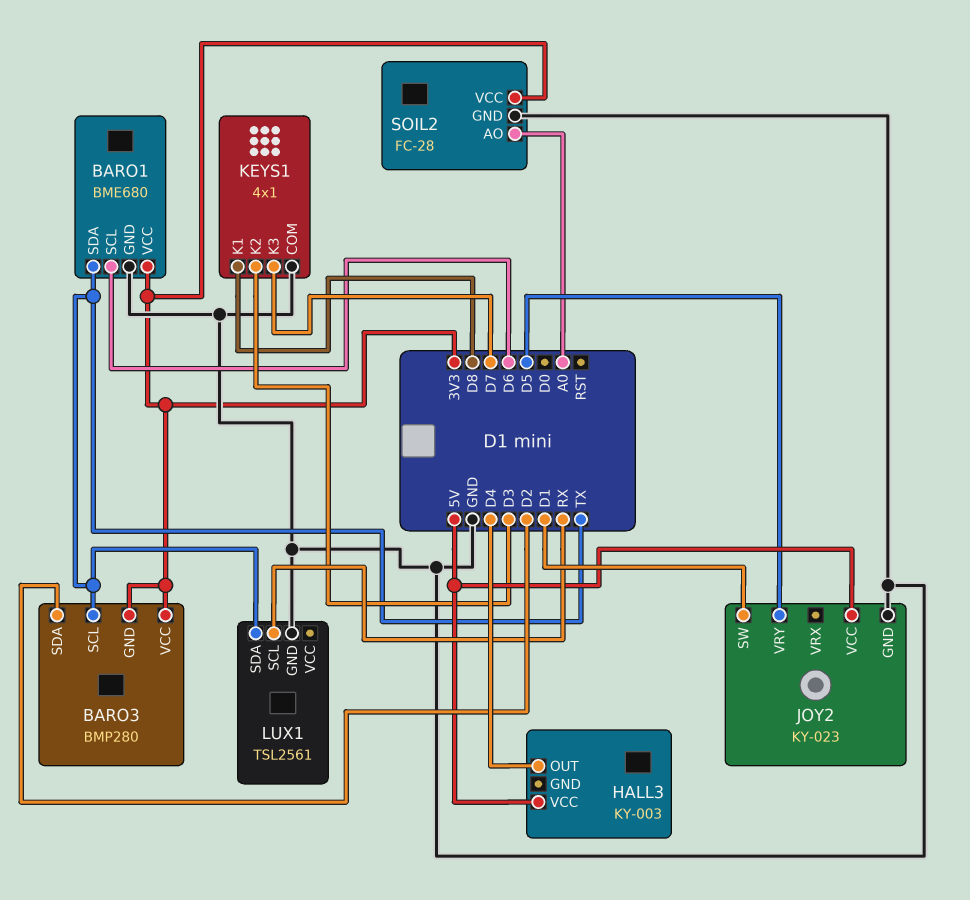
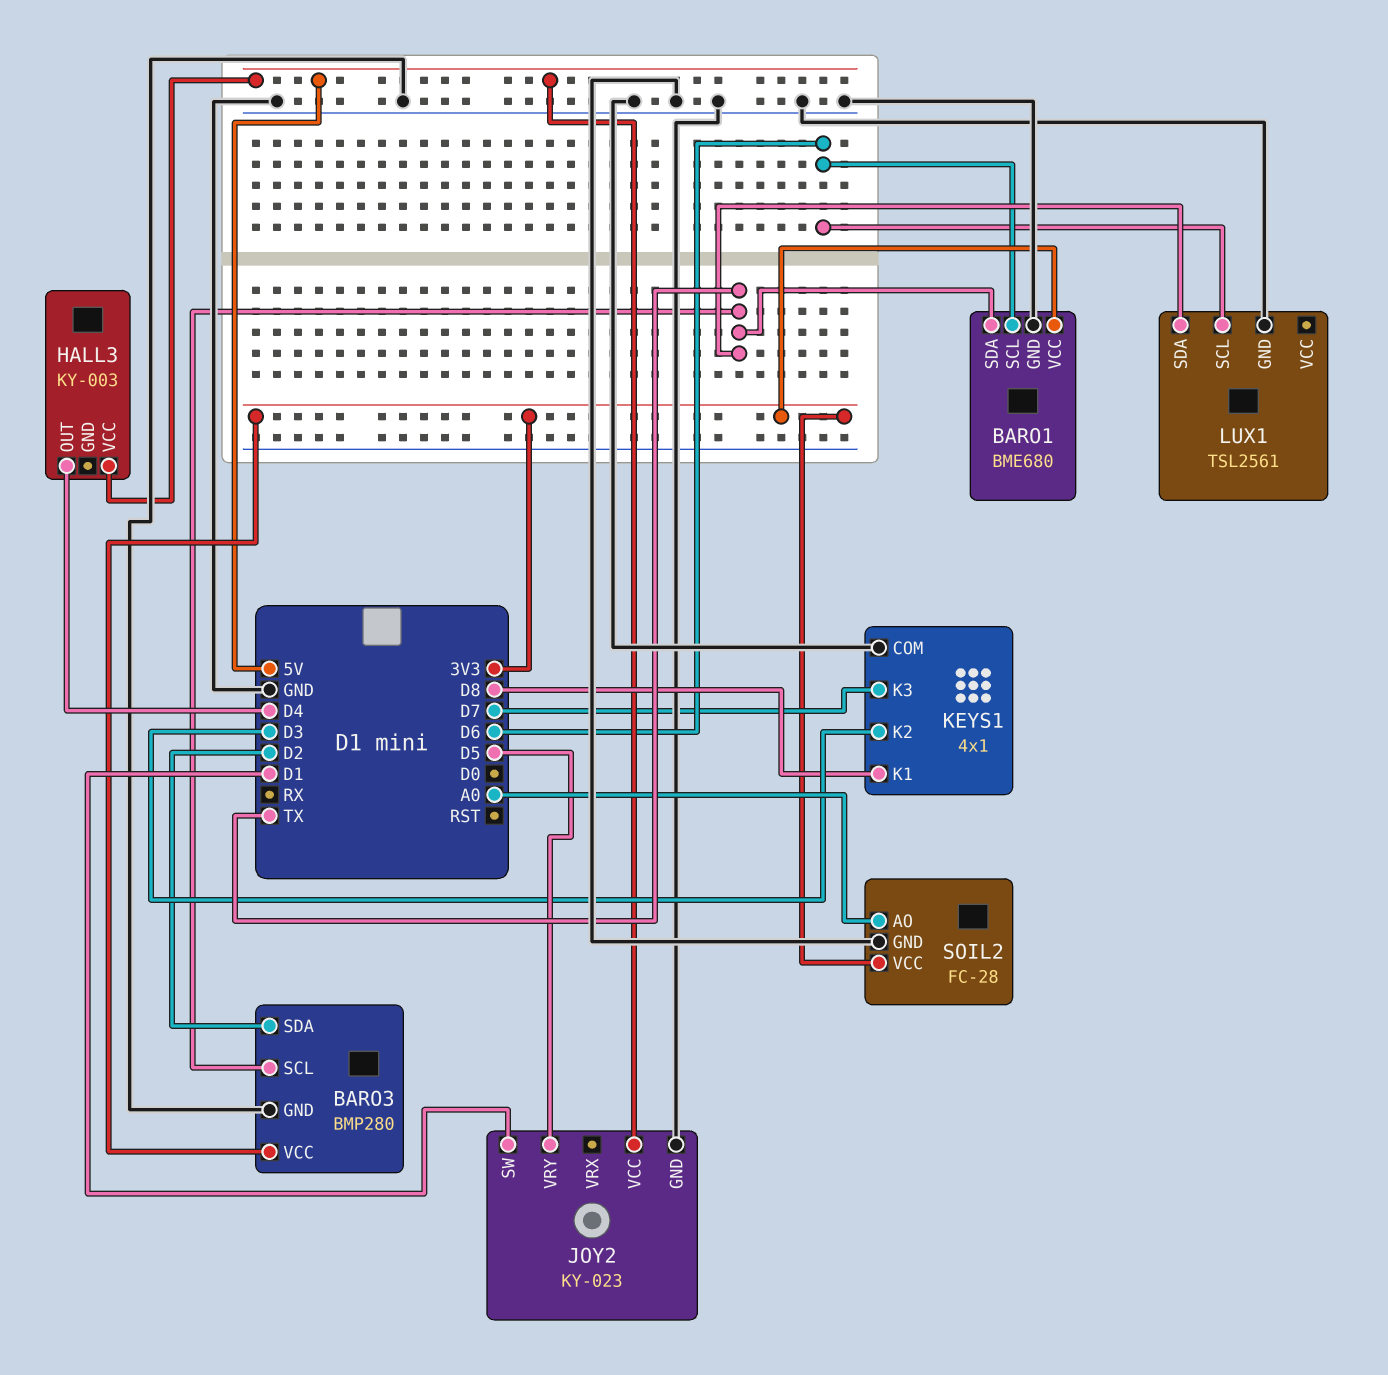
BARO3 pin GND: 3V3 -> GND
LUX1 pin SCL: RX -> D6

